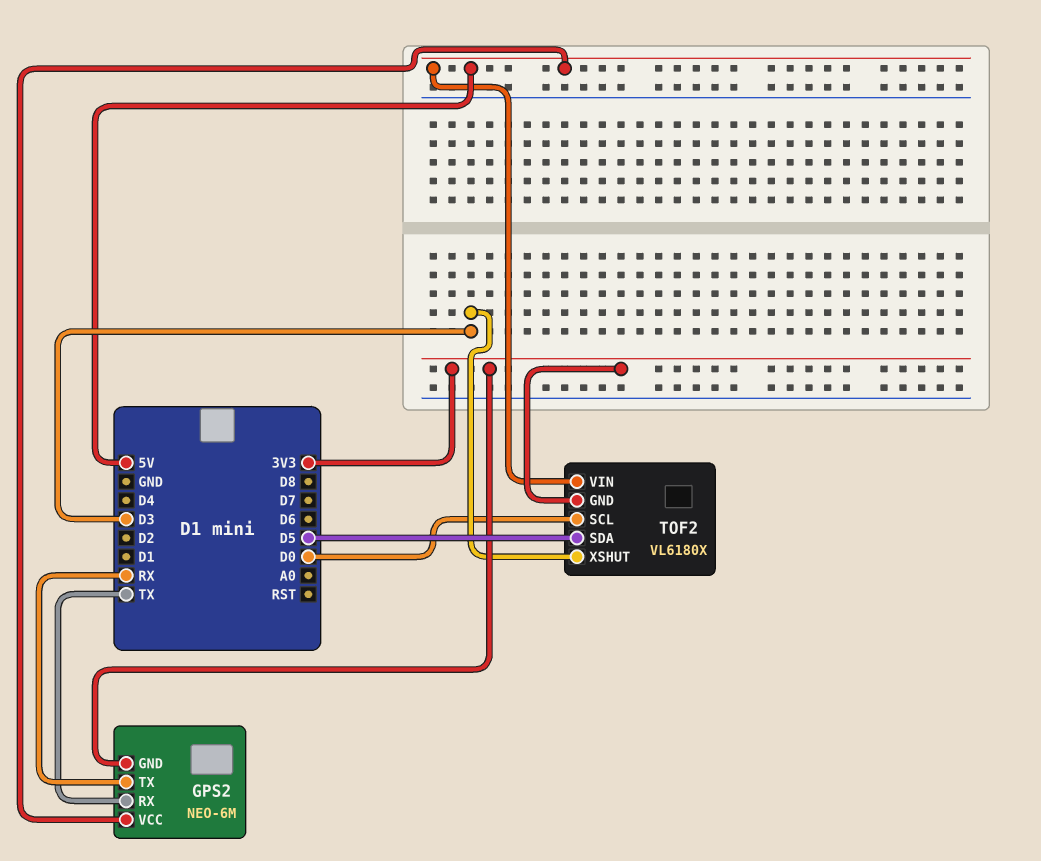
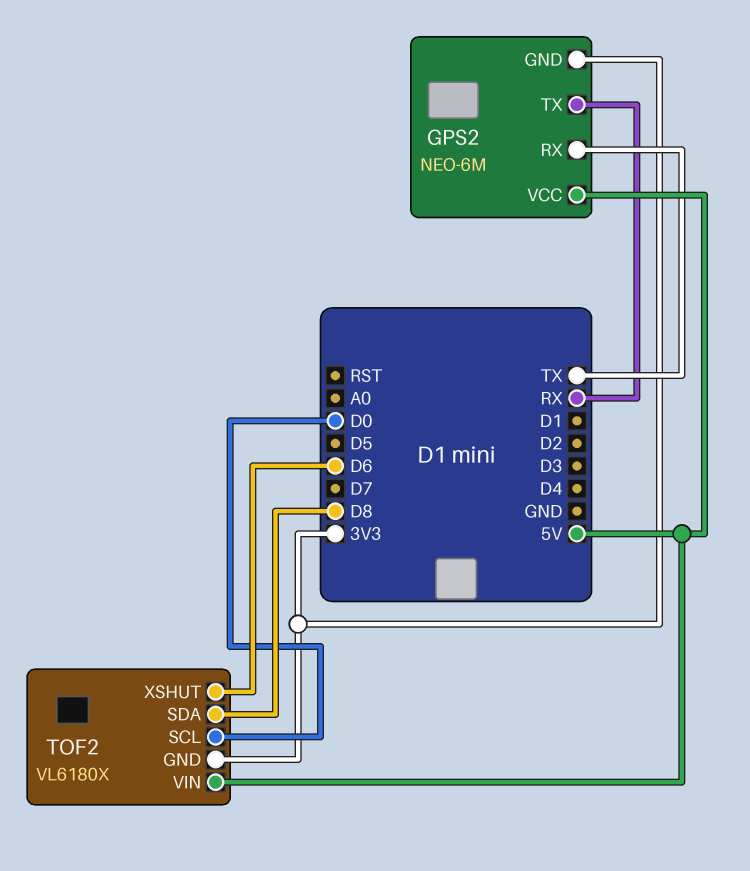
TOF2 pin SDA: D5 -> D8
TOF2 pin XSHUT: D3 -> D6

